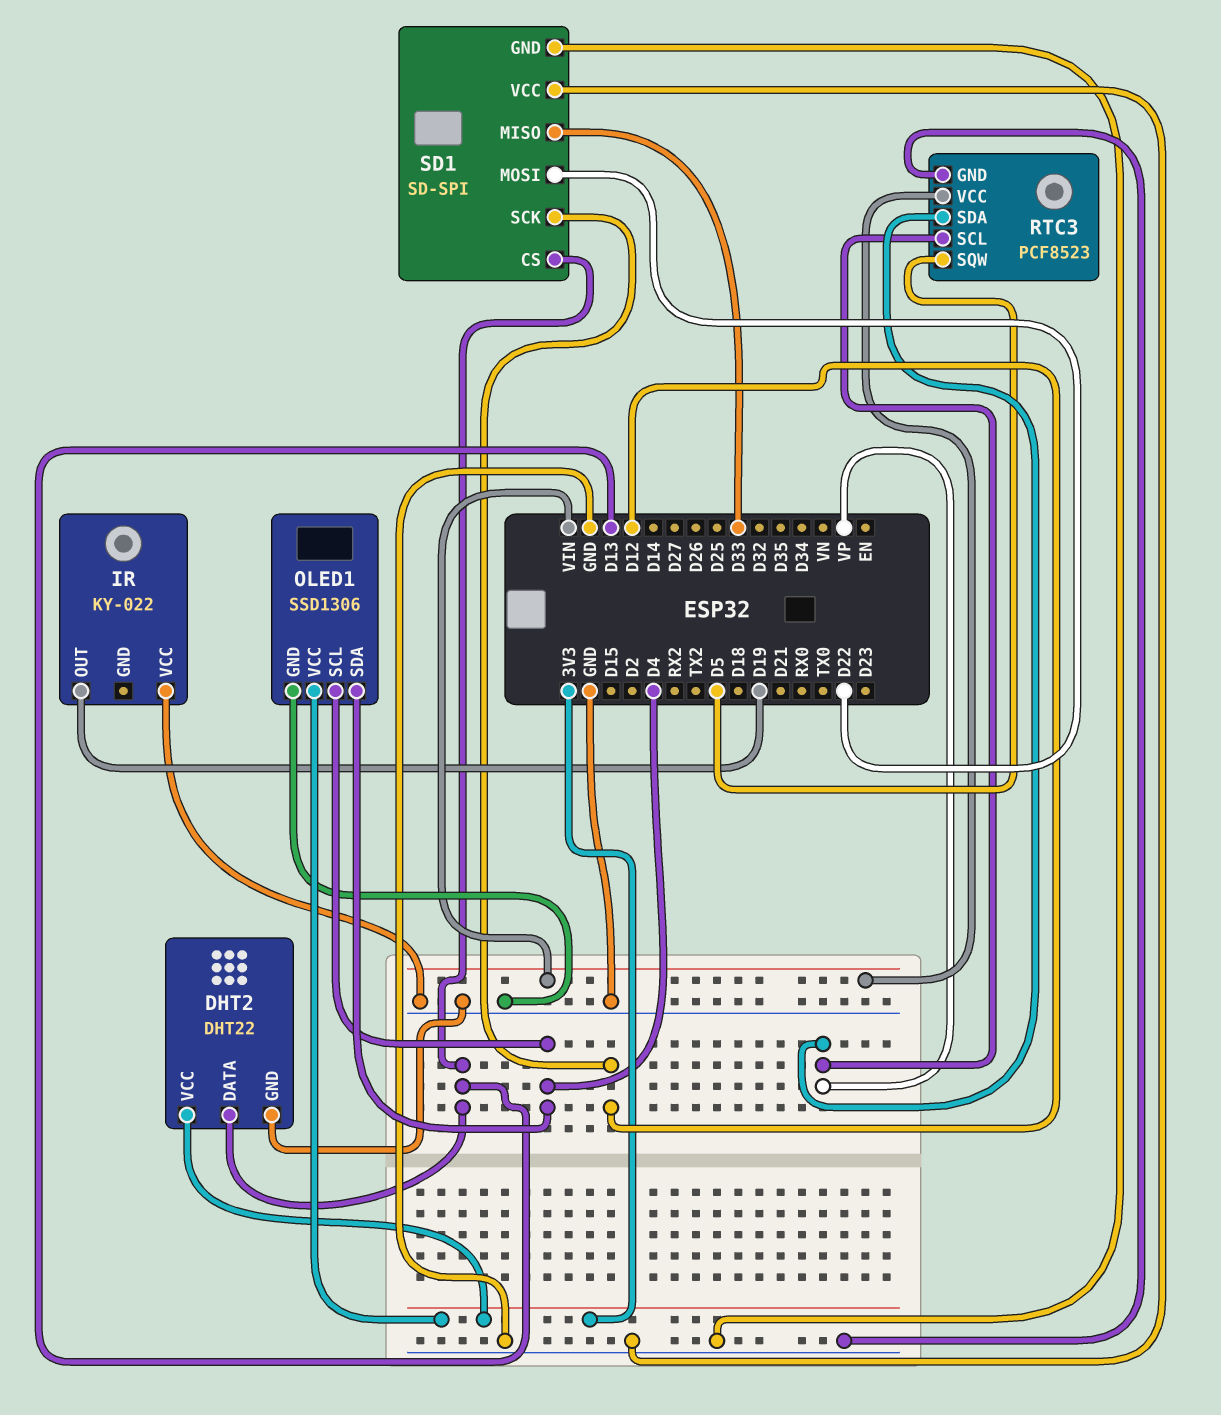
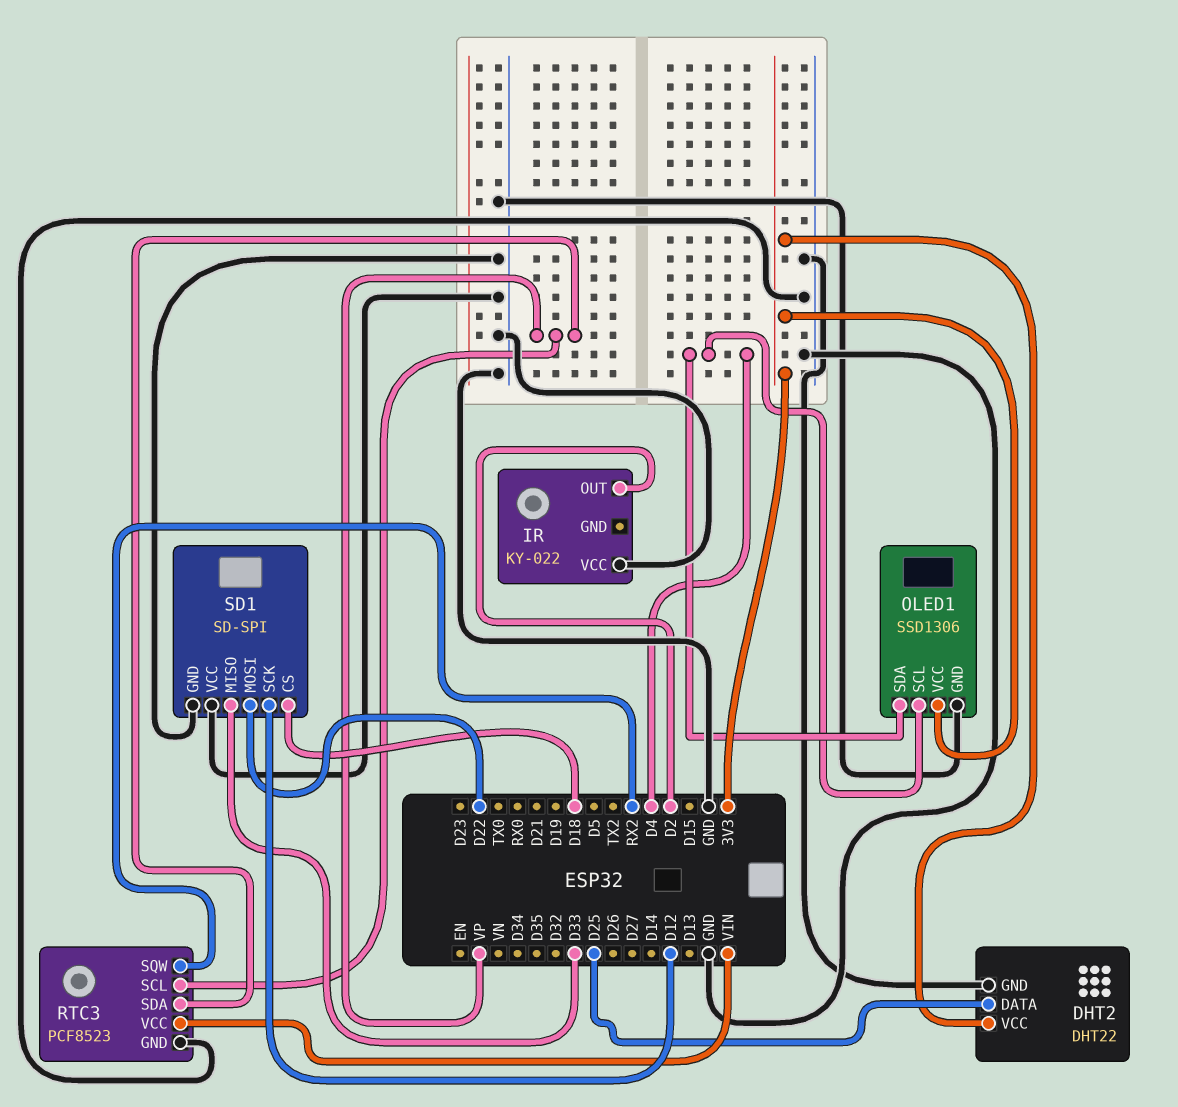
DHT2 pin DATA: D13 -> D25
IR pin OUT: D19 -> D2
RTC3 pin SQW: D5 -> RX2
SD1 pin CS: D13 -> D18

